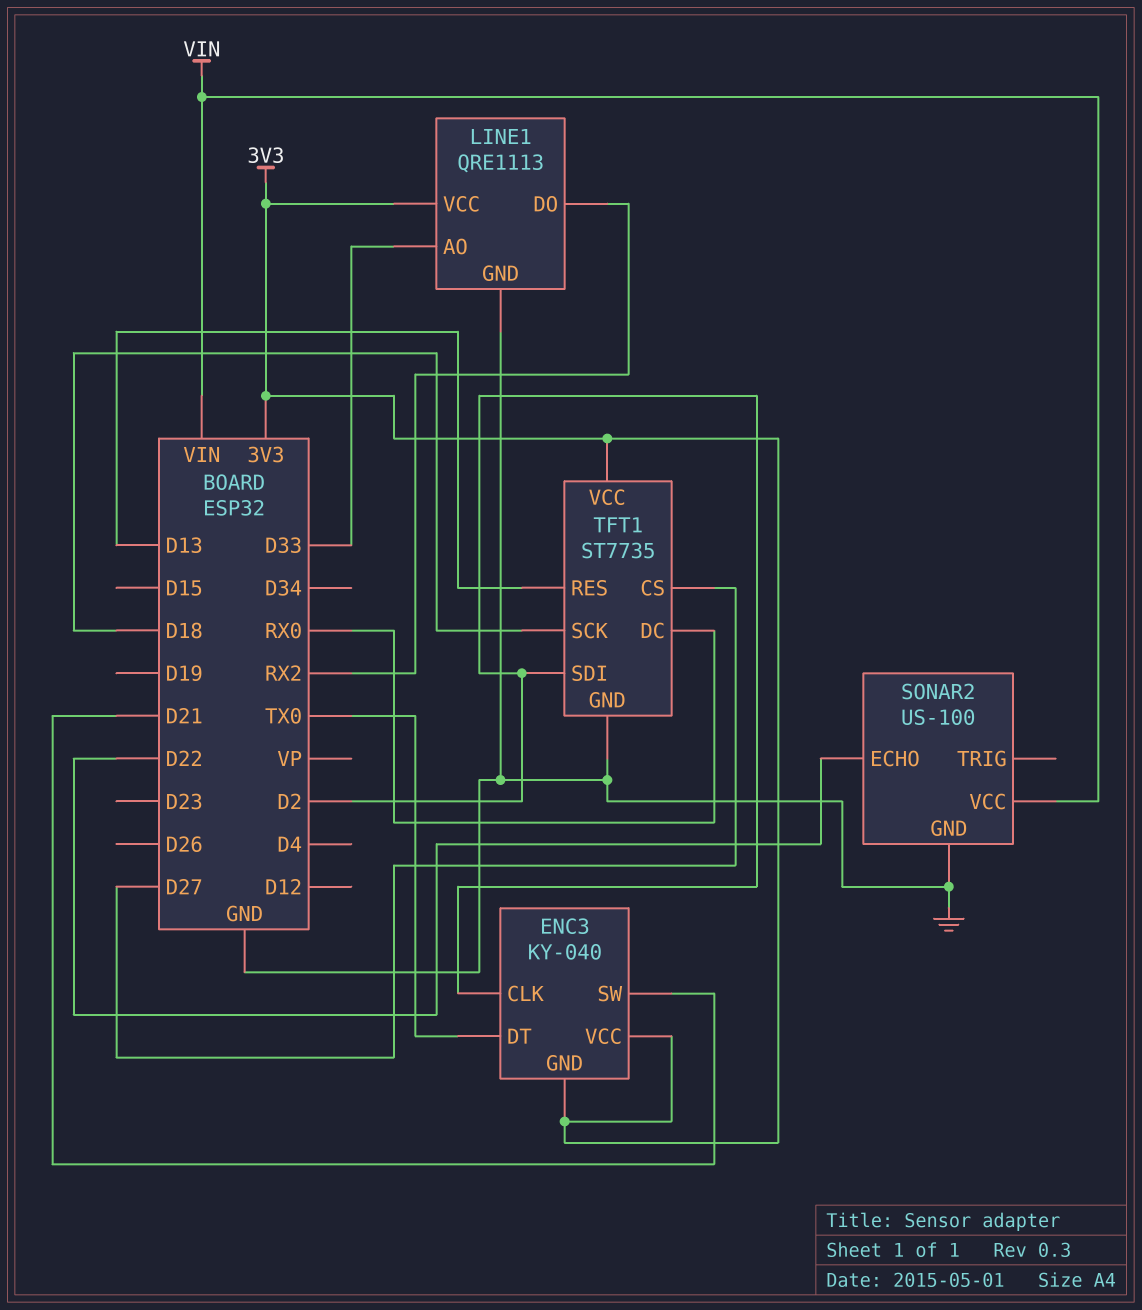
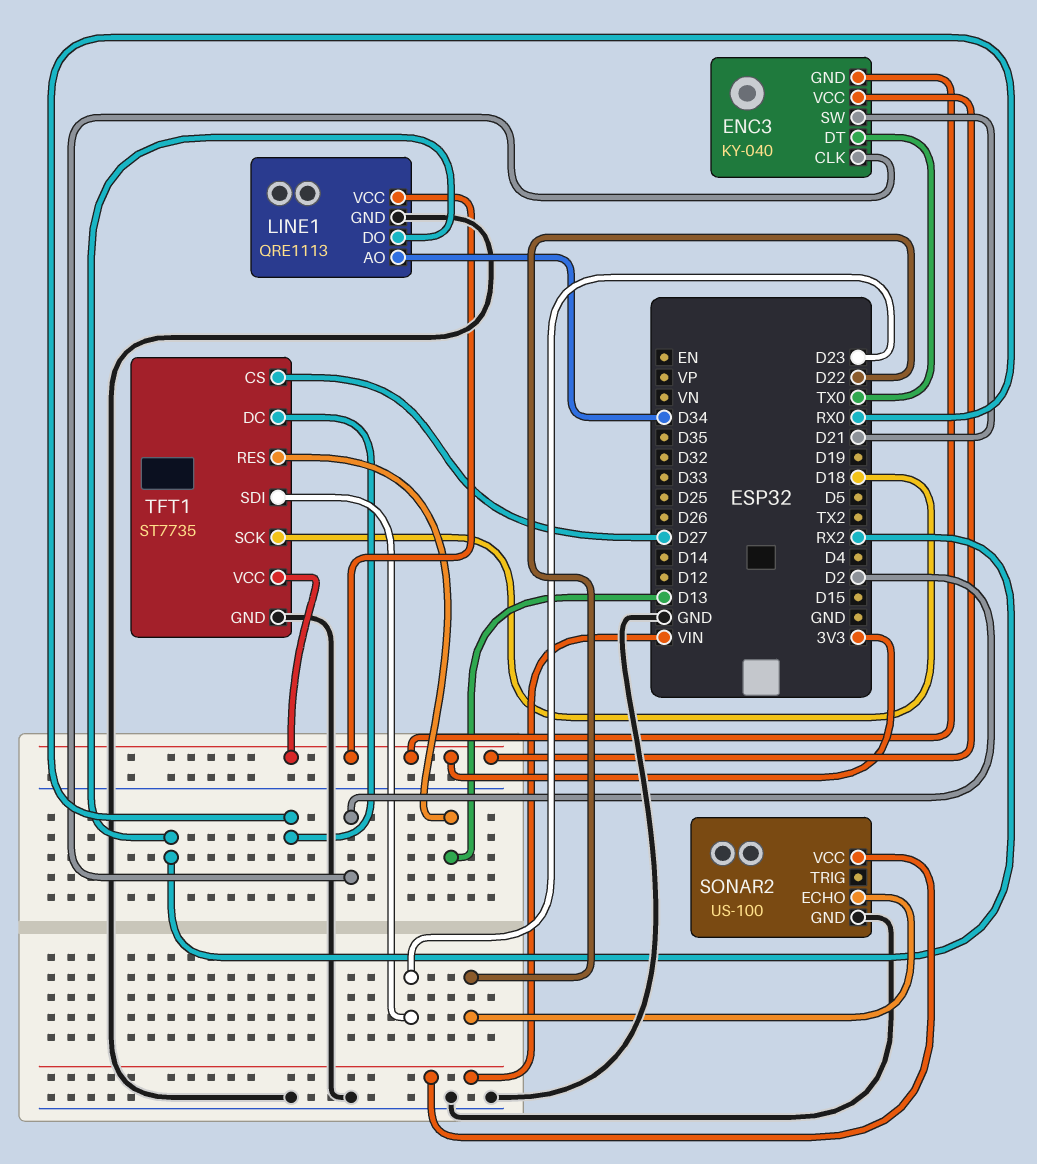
LINE1 pin AO: D33 -> D34
TFT1 pin SDI: D2 -> D23

